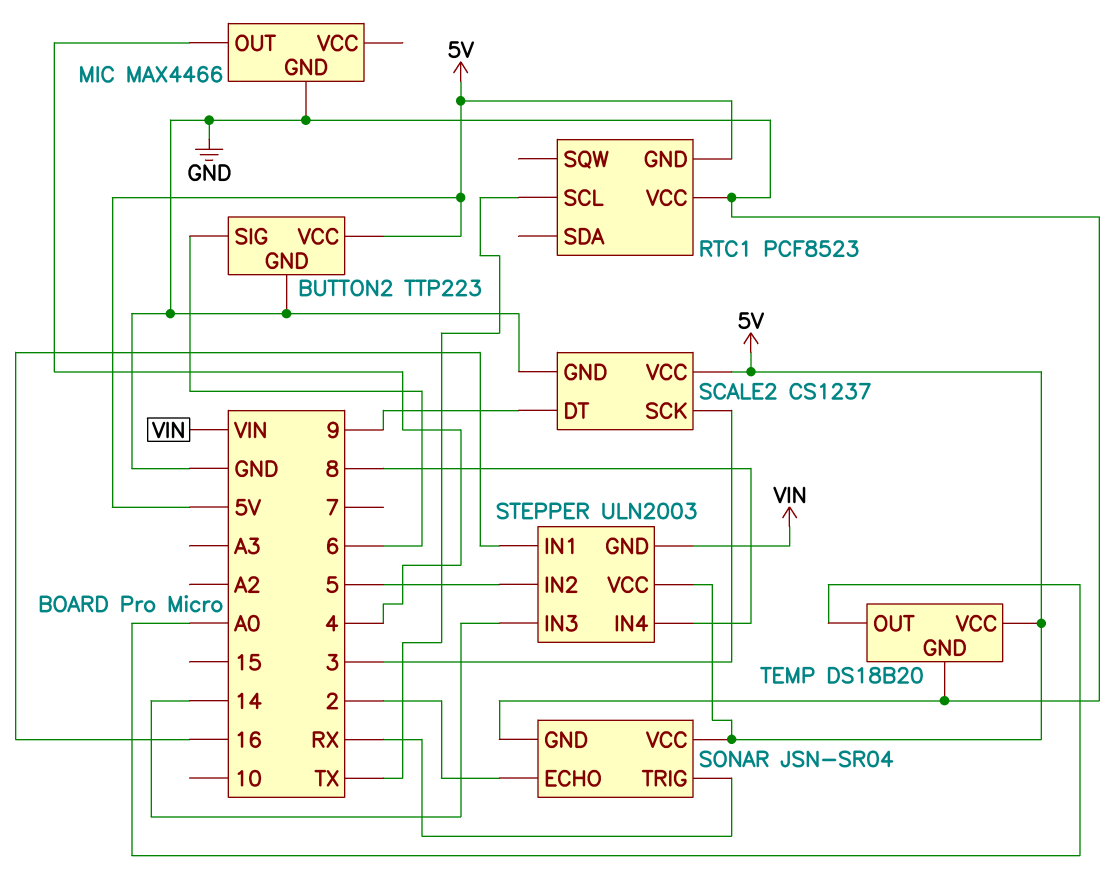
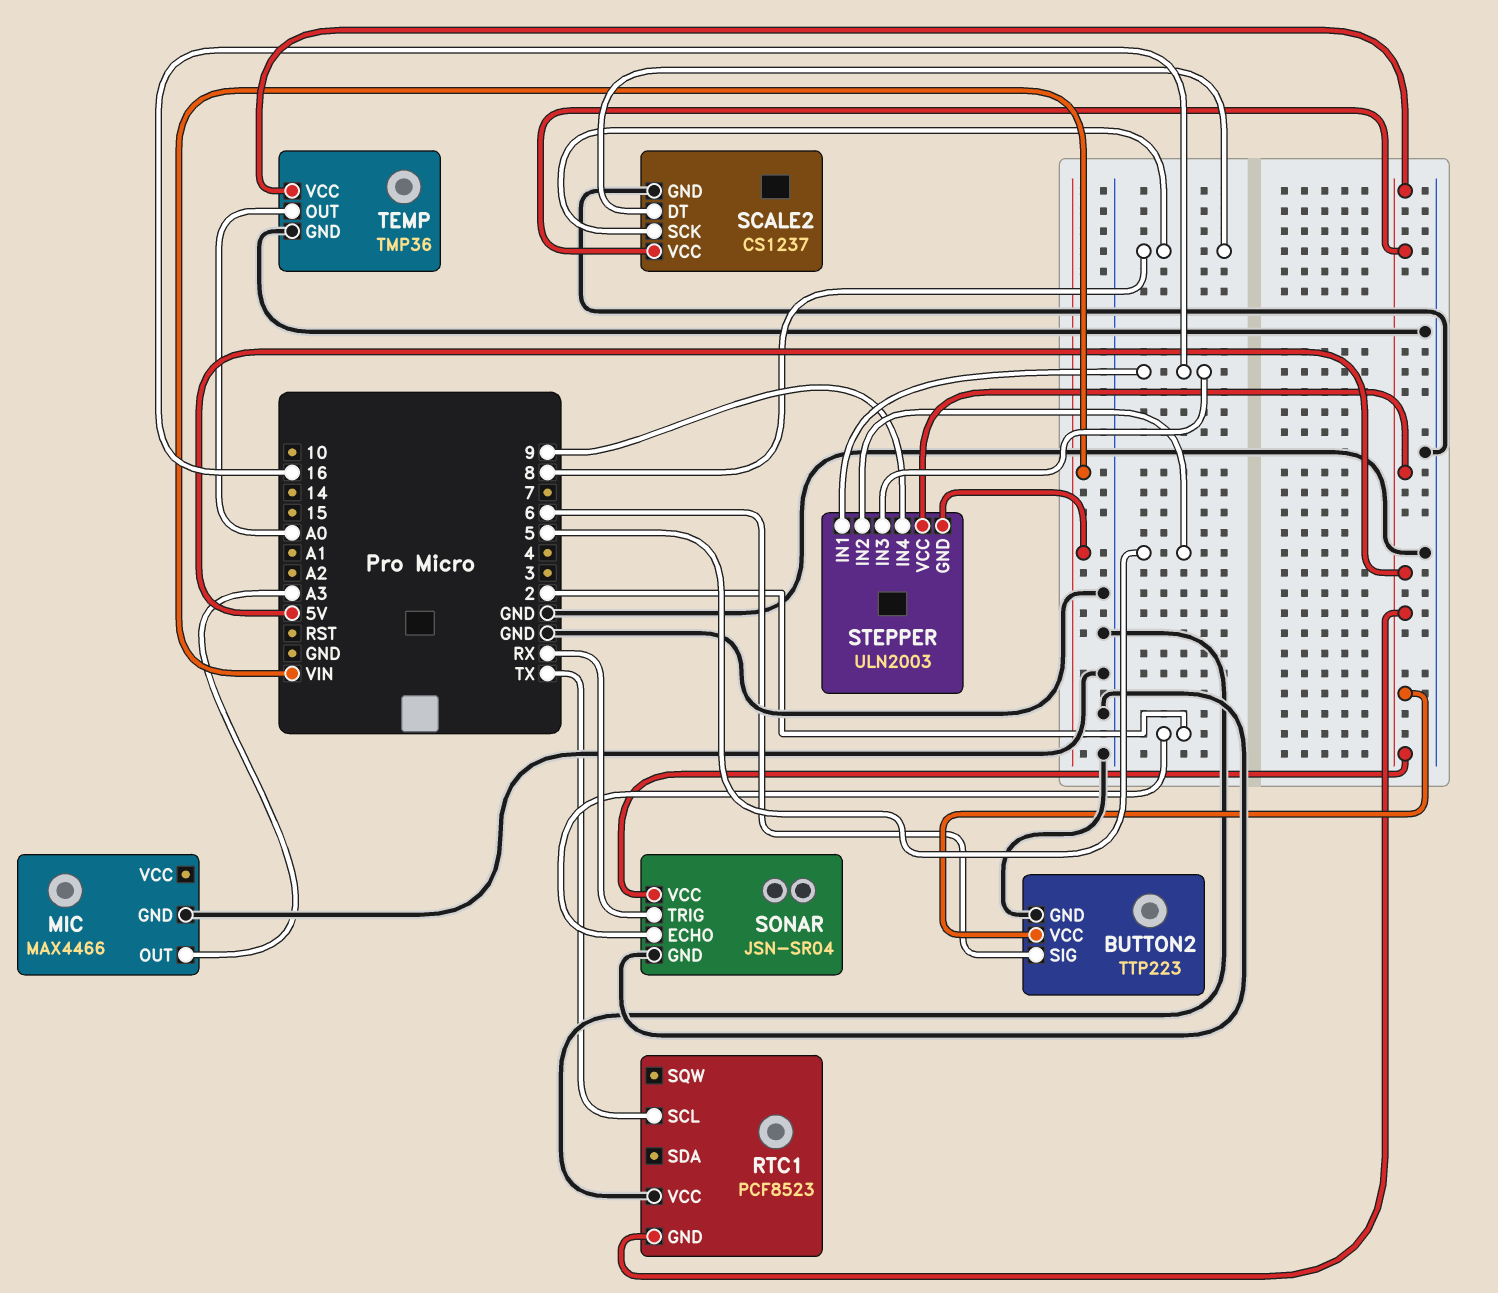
MIC pin OUT: 4 -> A3
SCALE2 pin DT: 9 -> 8
SCALE2 pin SCK: 3 -> 8
STEPPER pin IN3: 14 -> 16
STEPPER pin IN4: 8 -> 9
TEMP: DS18B20 -> TMP36

